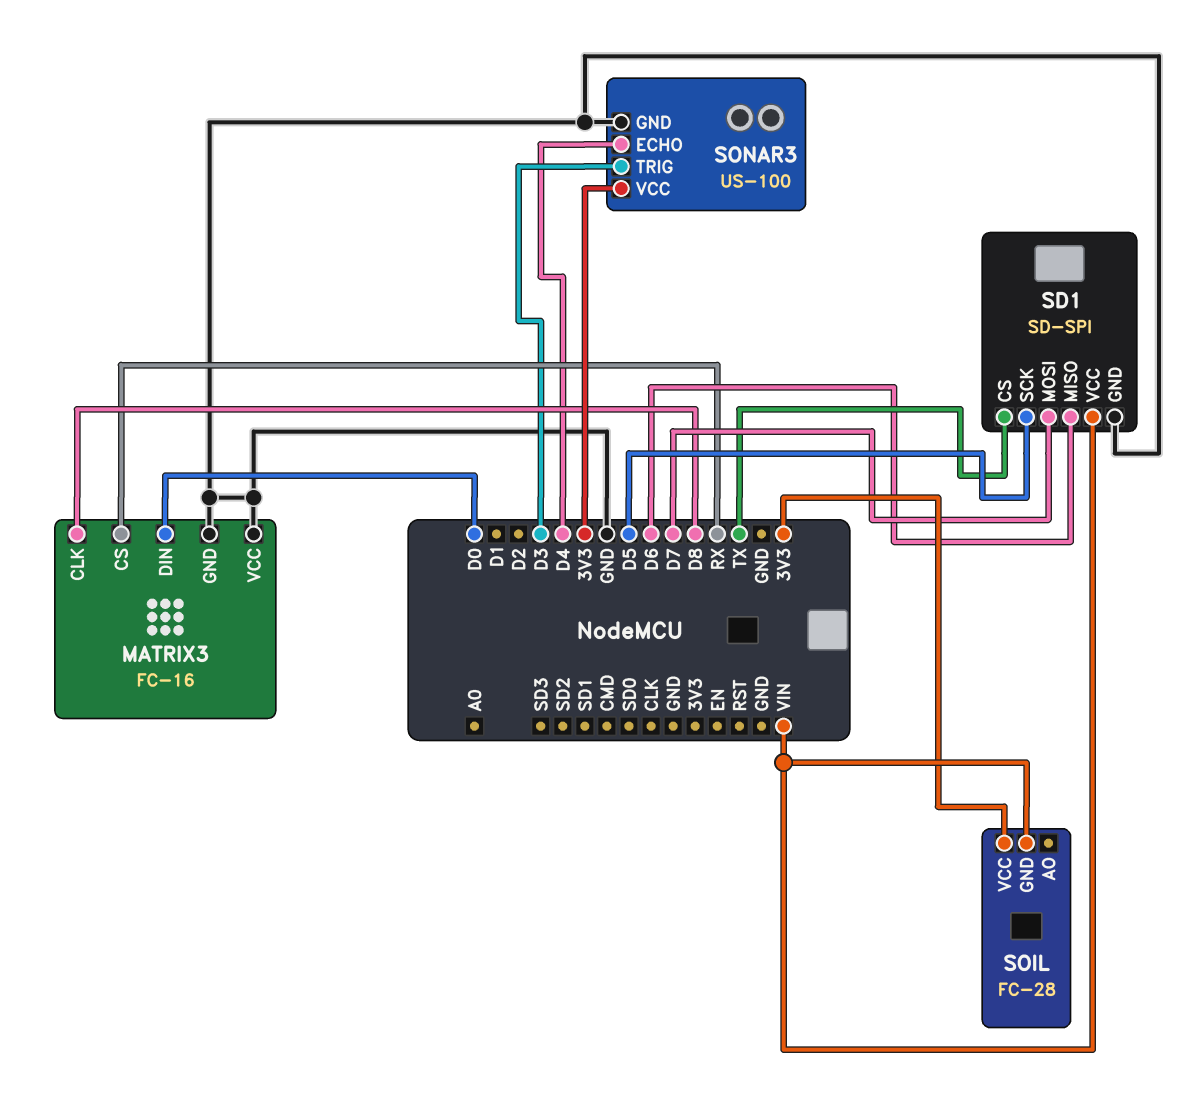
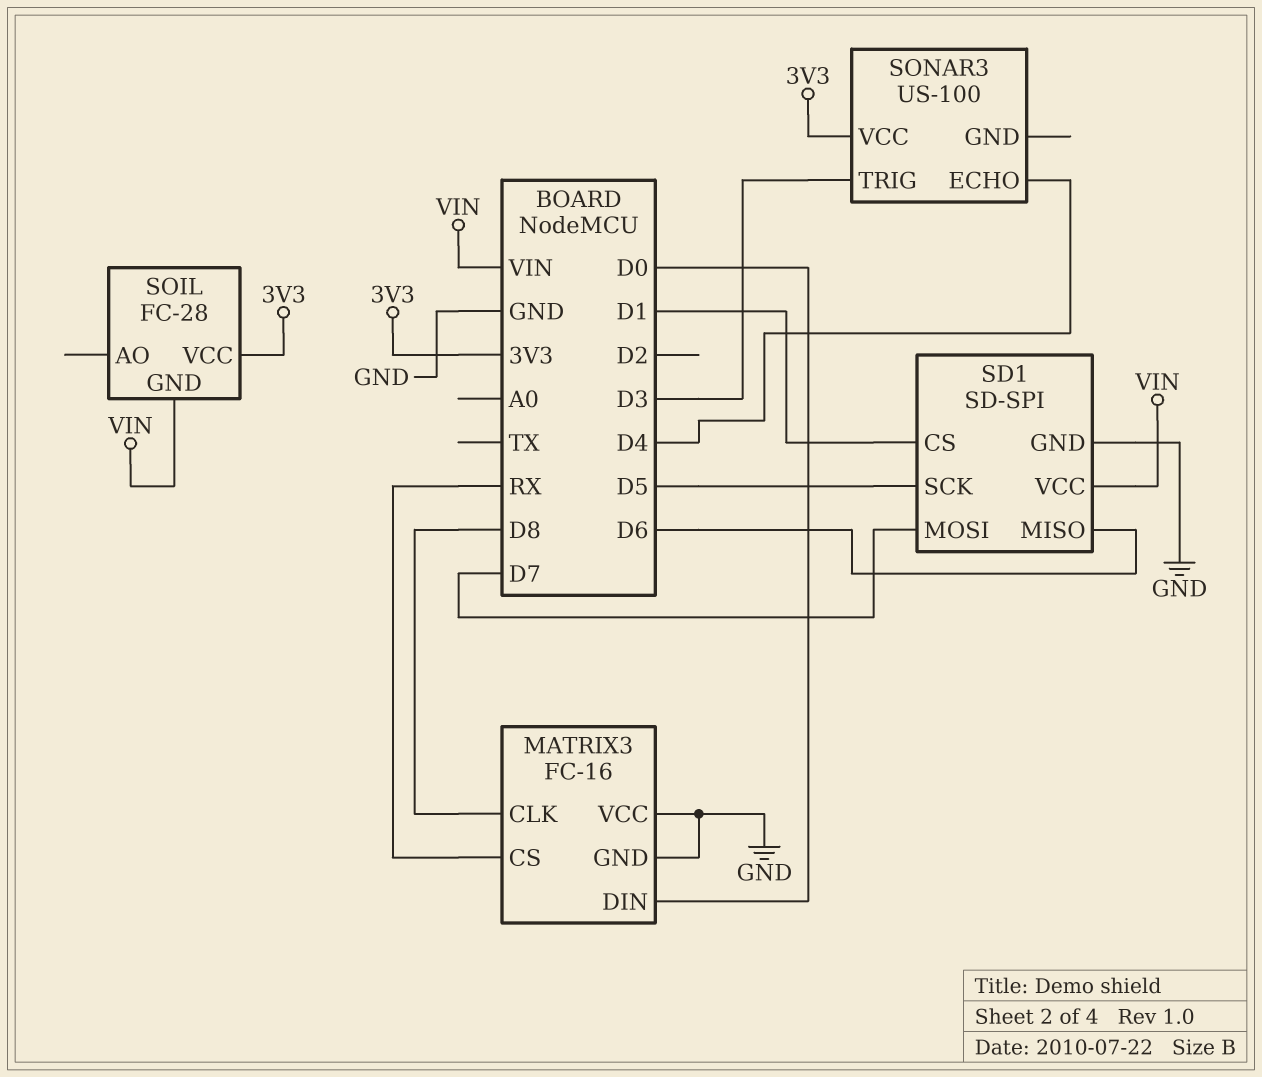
SD1 pin CS: TX -> D1
SONAR3 pin GND: GND -> none

